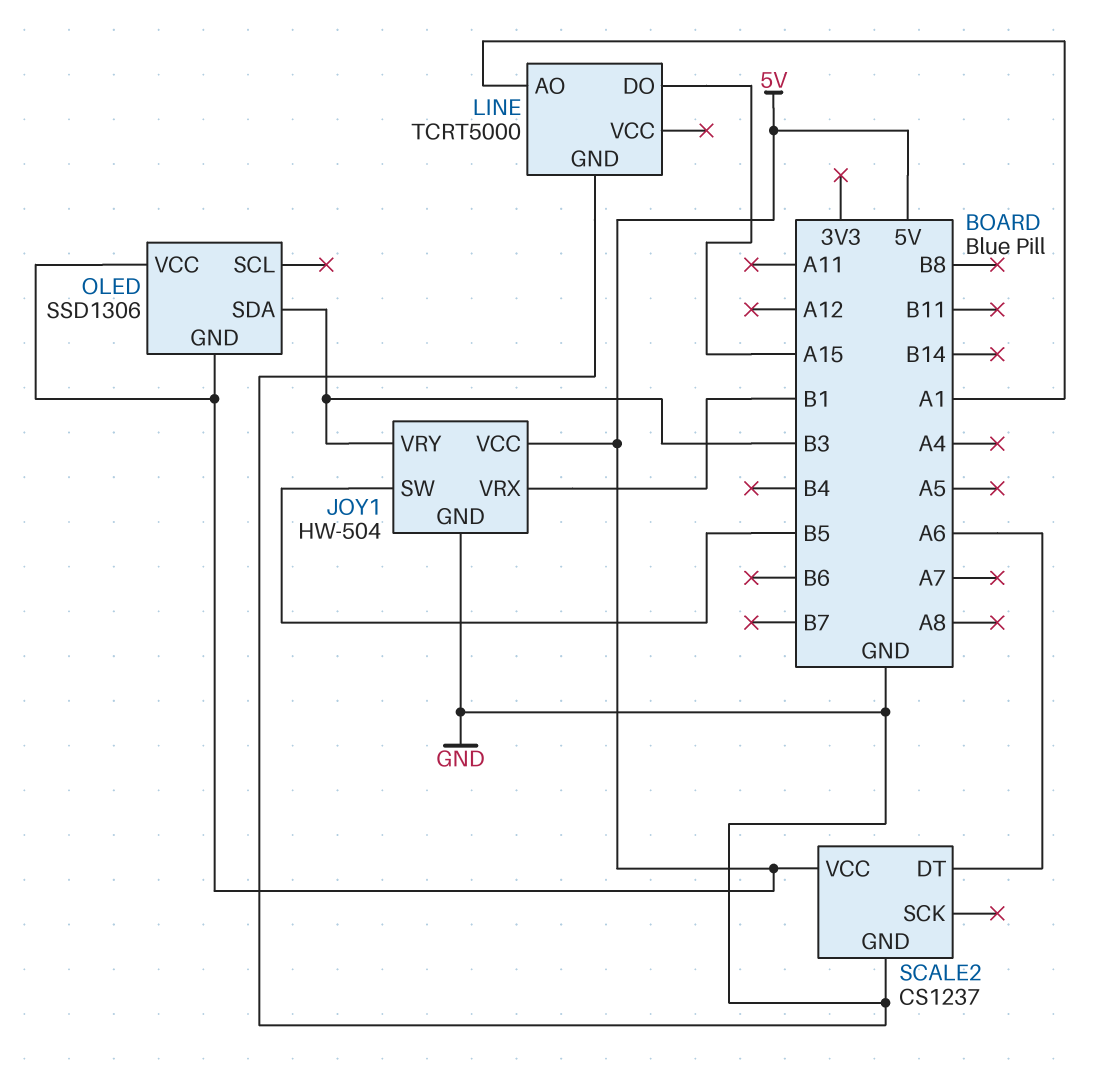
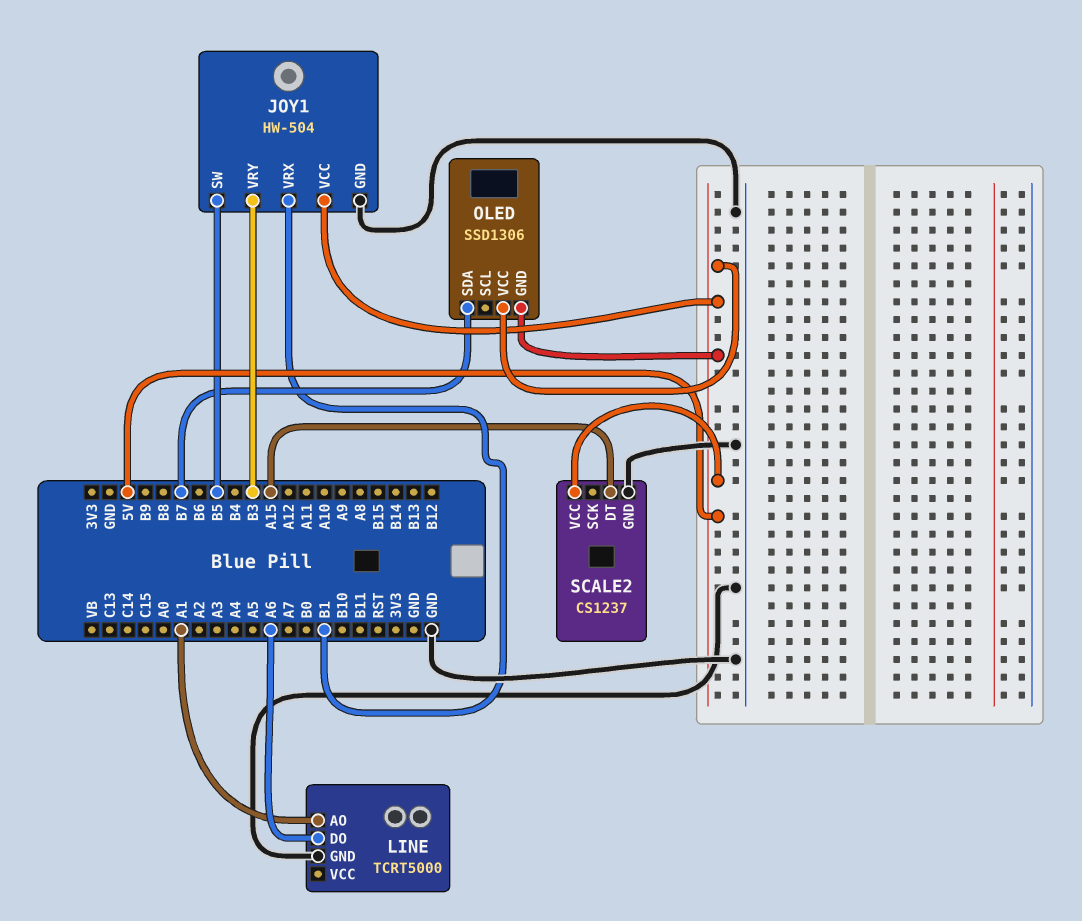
LINE pin DO: A15 -> A6
OLED pin SDA: B3 -> B7
SCALE2 pin DT: A6 -> A15

